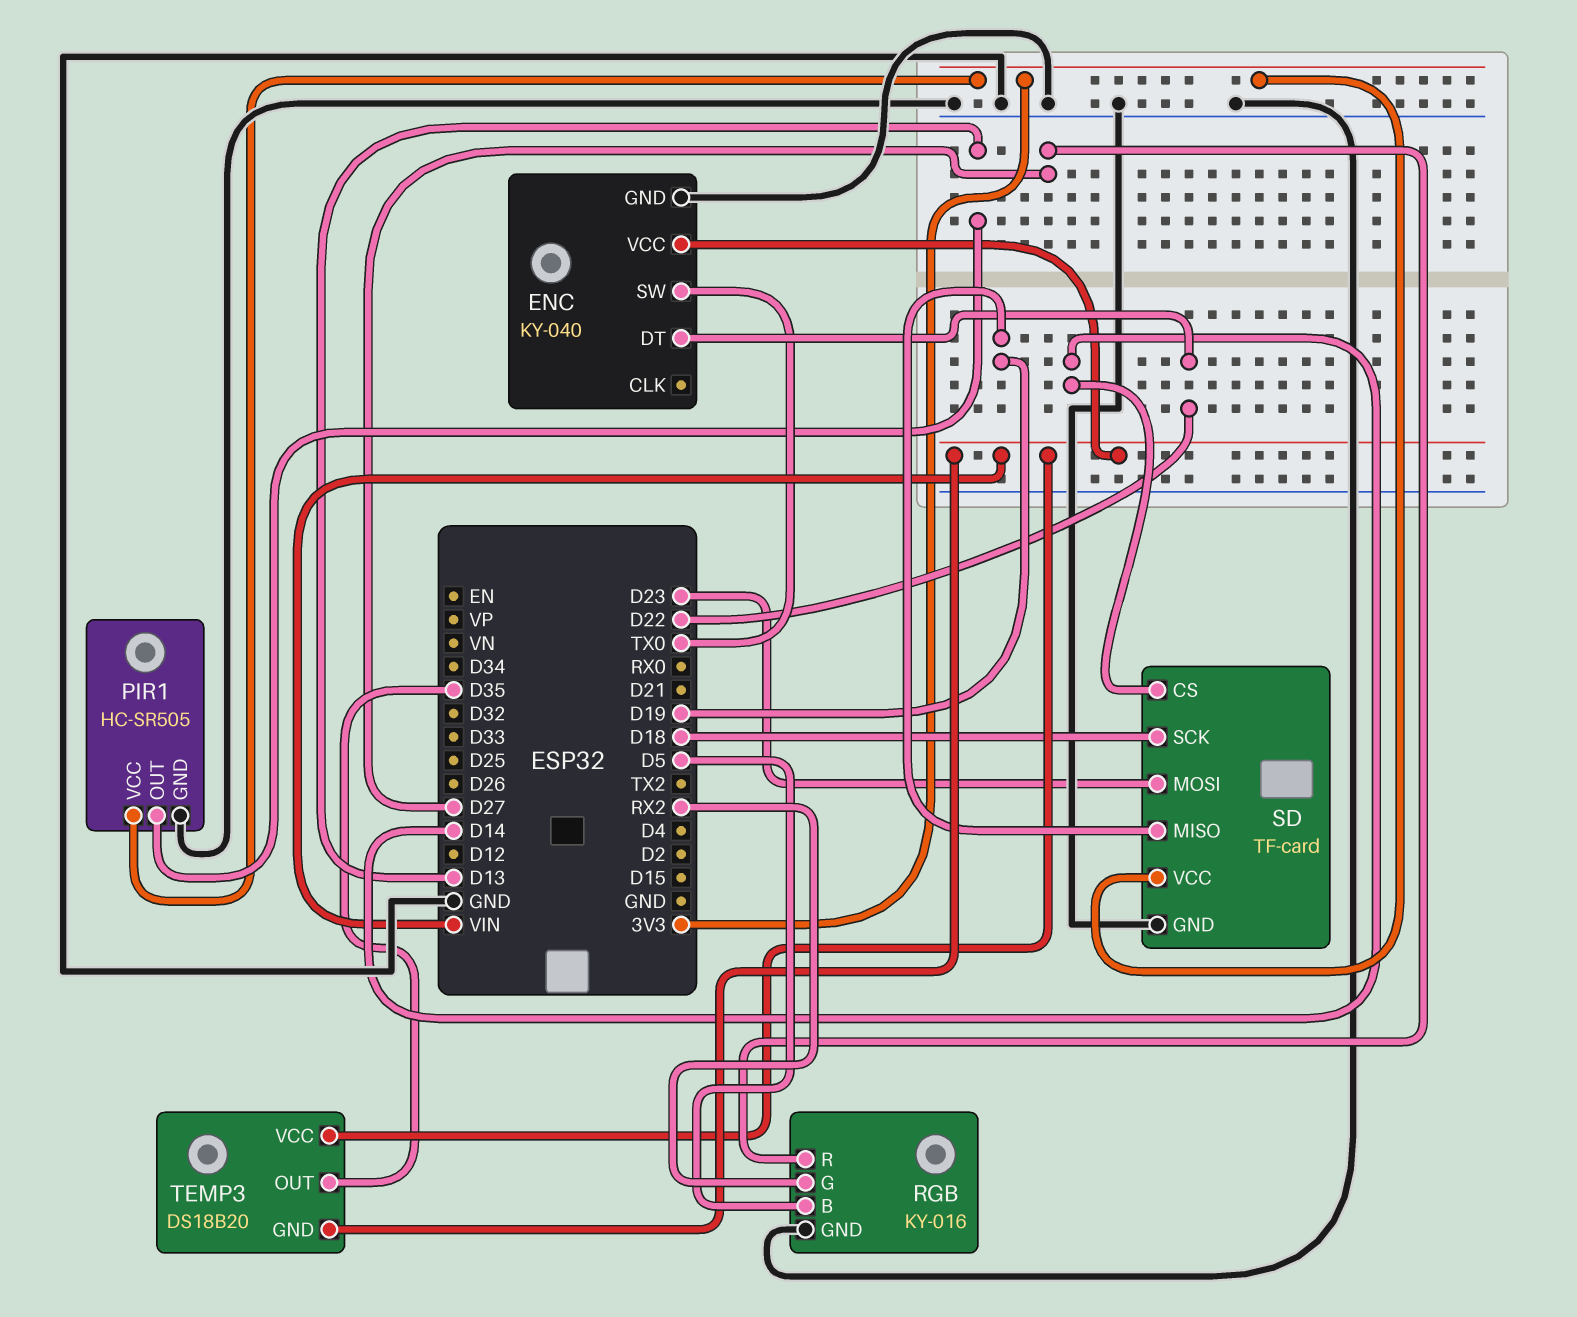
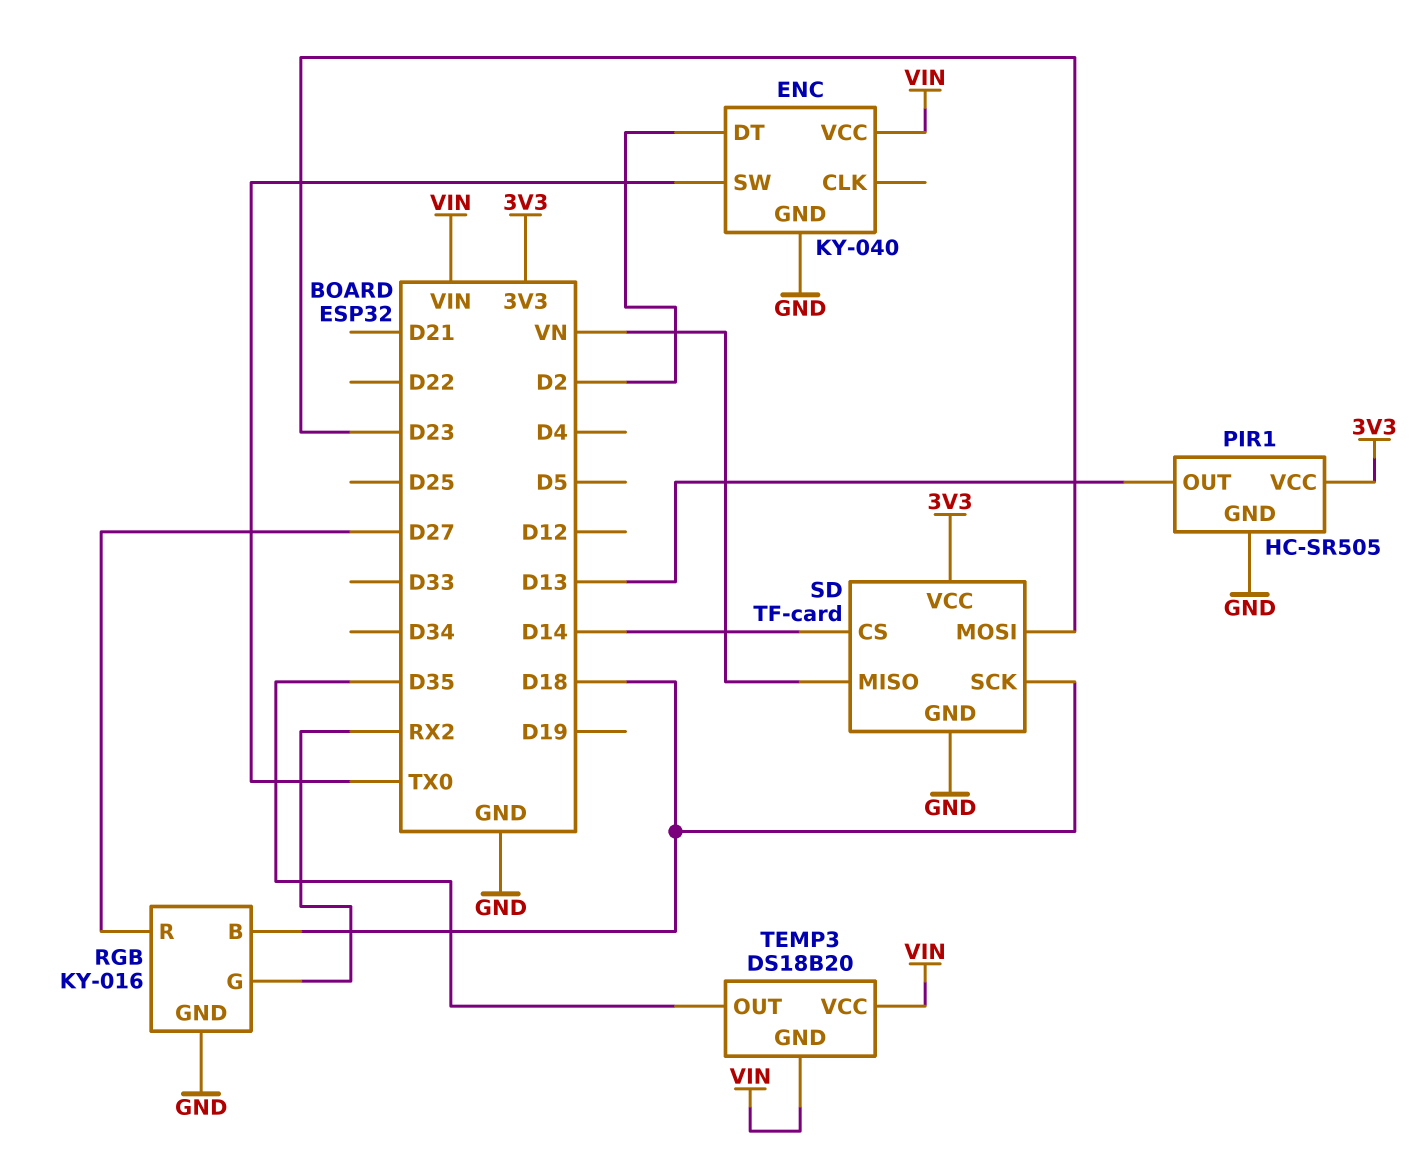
ENC pin DT: D22 -> D2
RGB pin B: D5 -> D18
SD pin MISO: D19 -> VN

